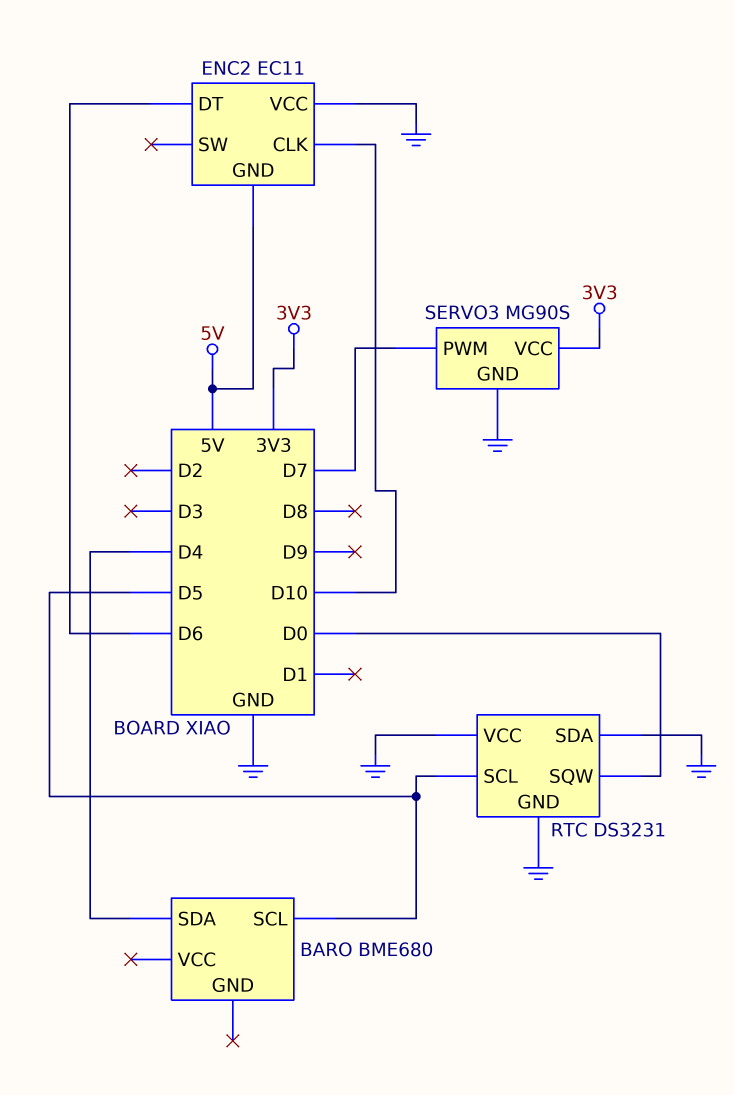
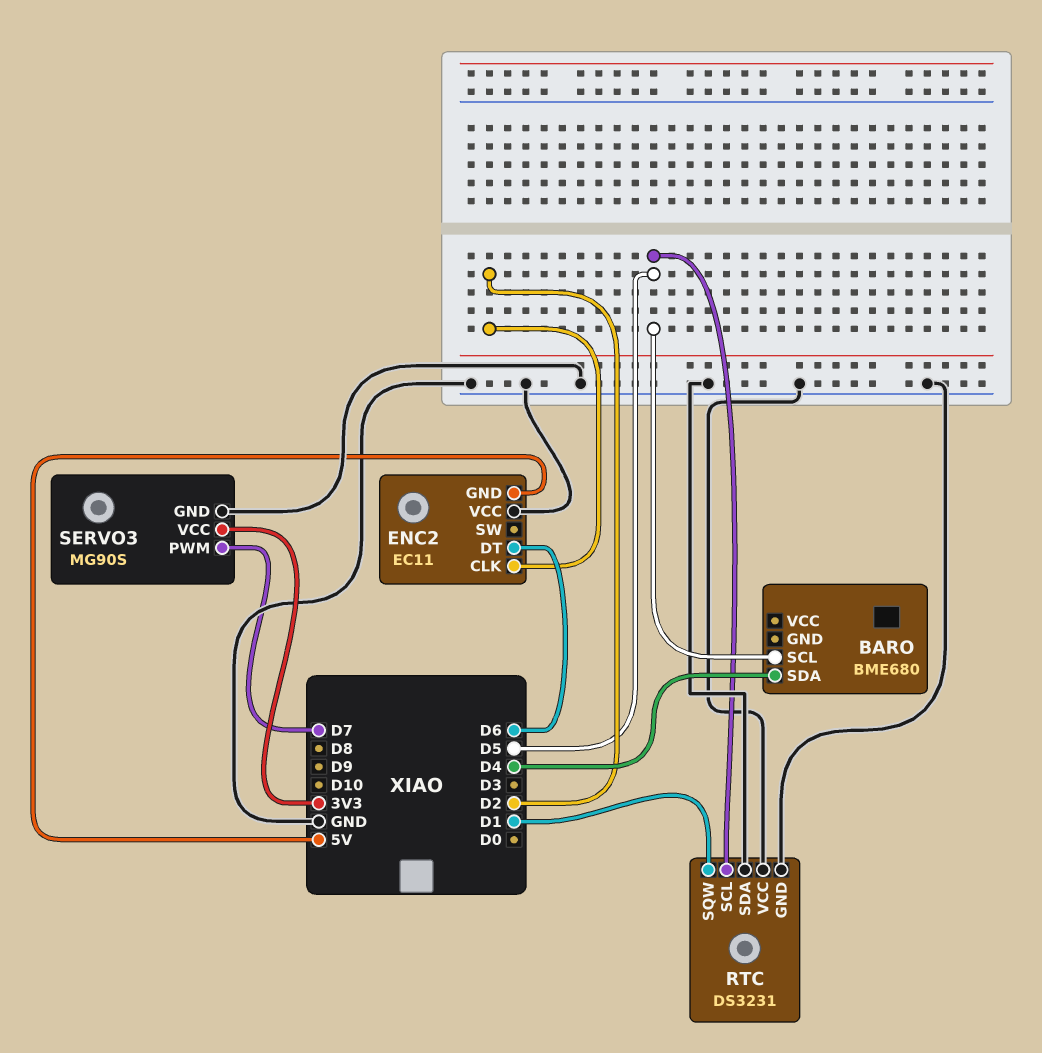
ENC2 pin CLK: D10 -> D2
RTC pin SQW: D0 -> D1

